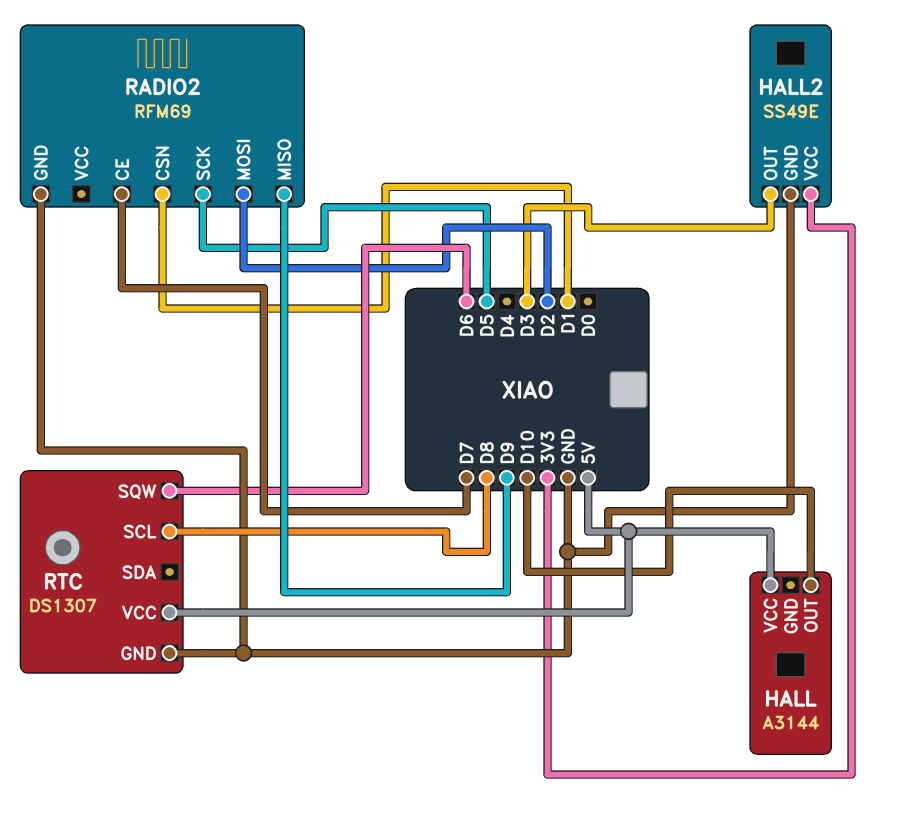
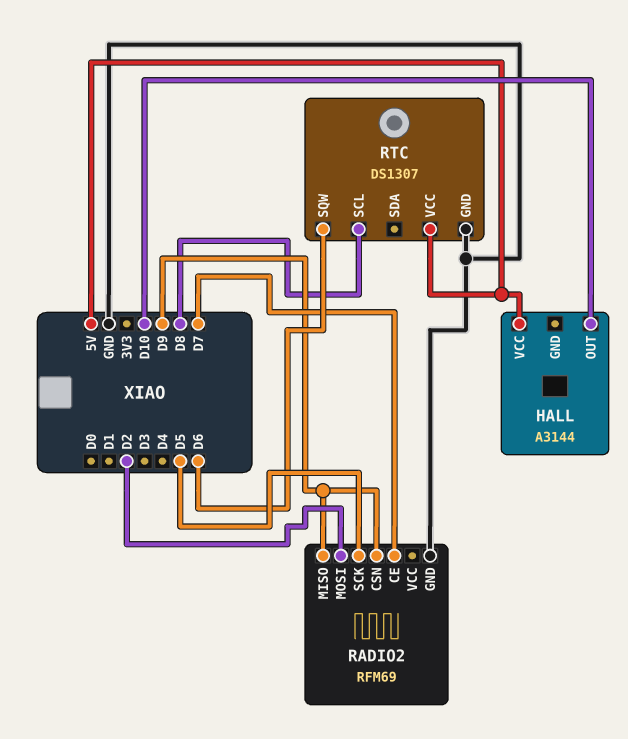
HALL2: SS49E -> none
HALL2 pin GND: GND -> none
HALL2 pin OUT: D3 -> none
HALL2 pin VCC: 3V3 -> none
RADIO2 pin CSN: D1 -> D9

